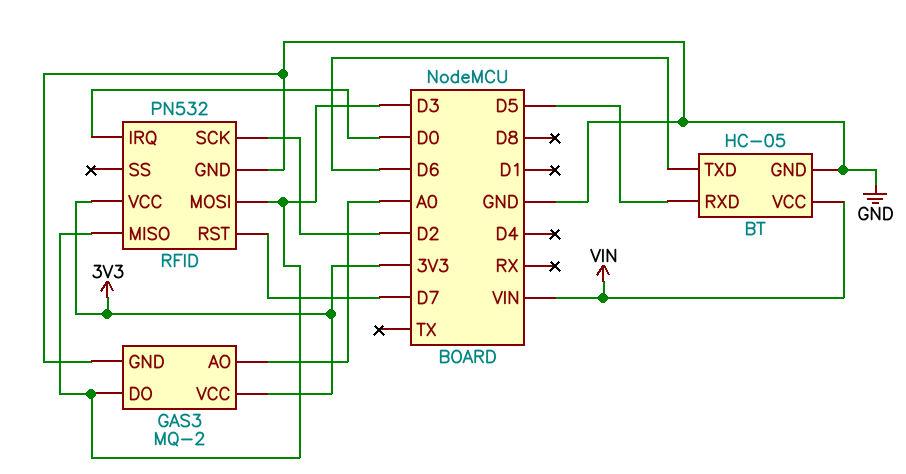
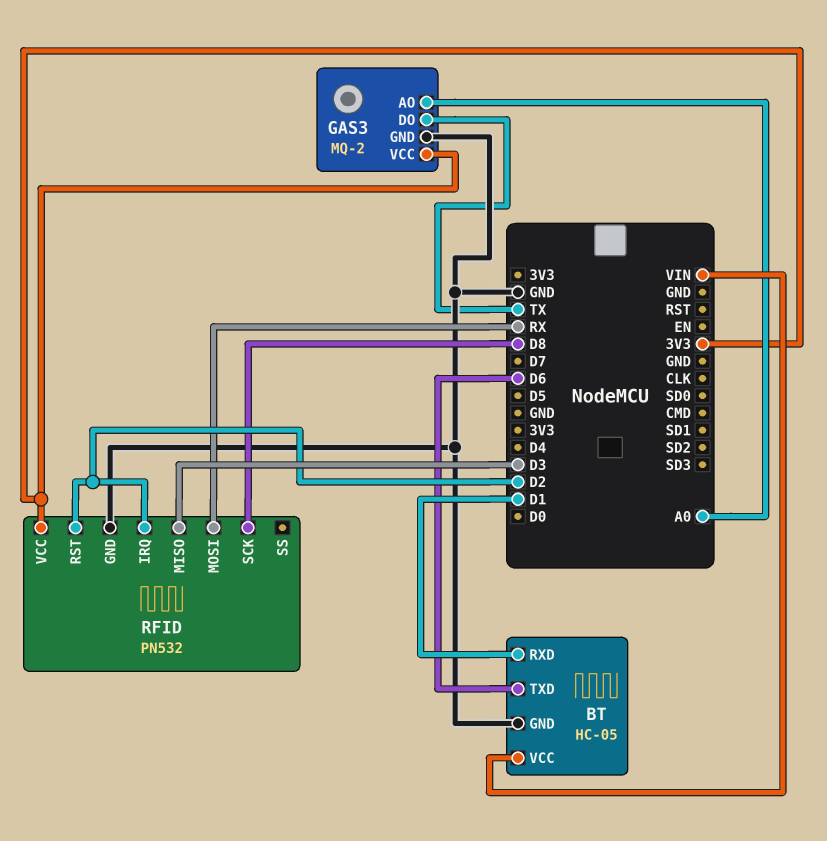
BT pin RXD: D5 -> D1
GAS3 pin DO: D3 -> TX
RFID pin IRQ: D0 -> D2
RFID pin MOSI: D3 -> RX
RFID pin RST: D7 -> D2
RFID pin SCK: D2 -> D8

